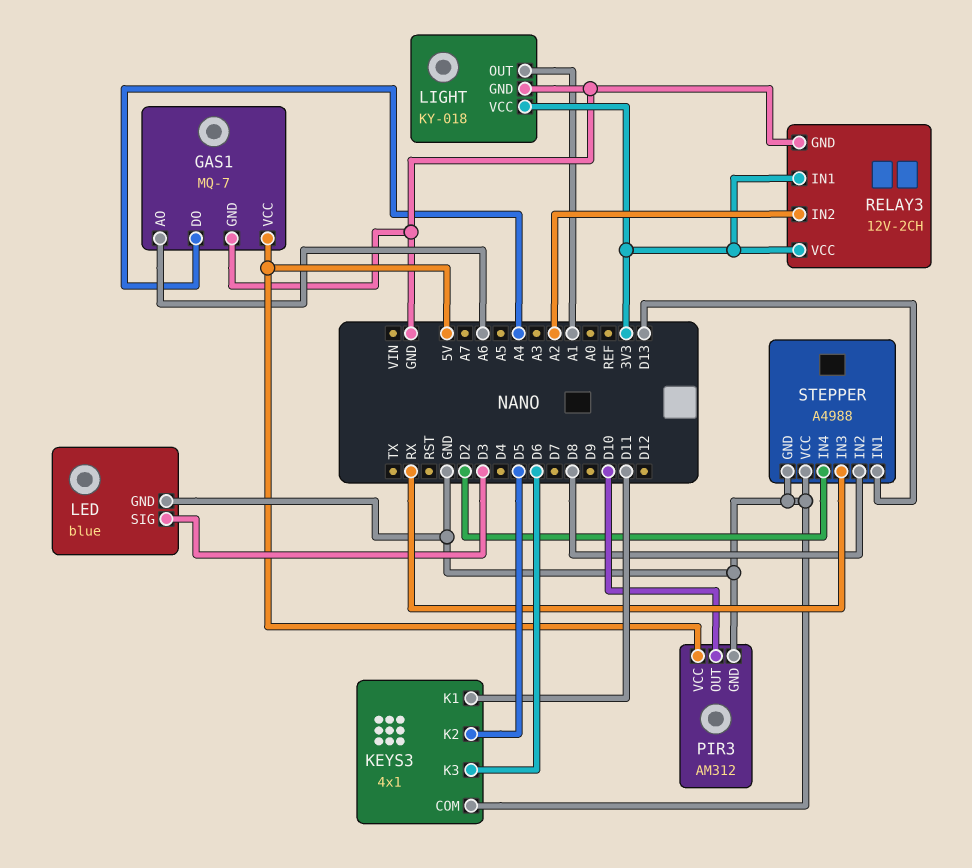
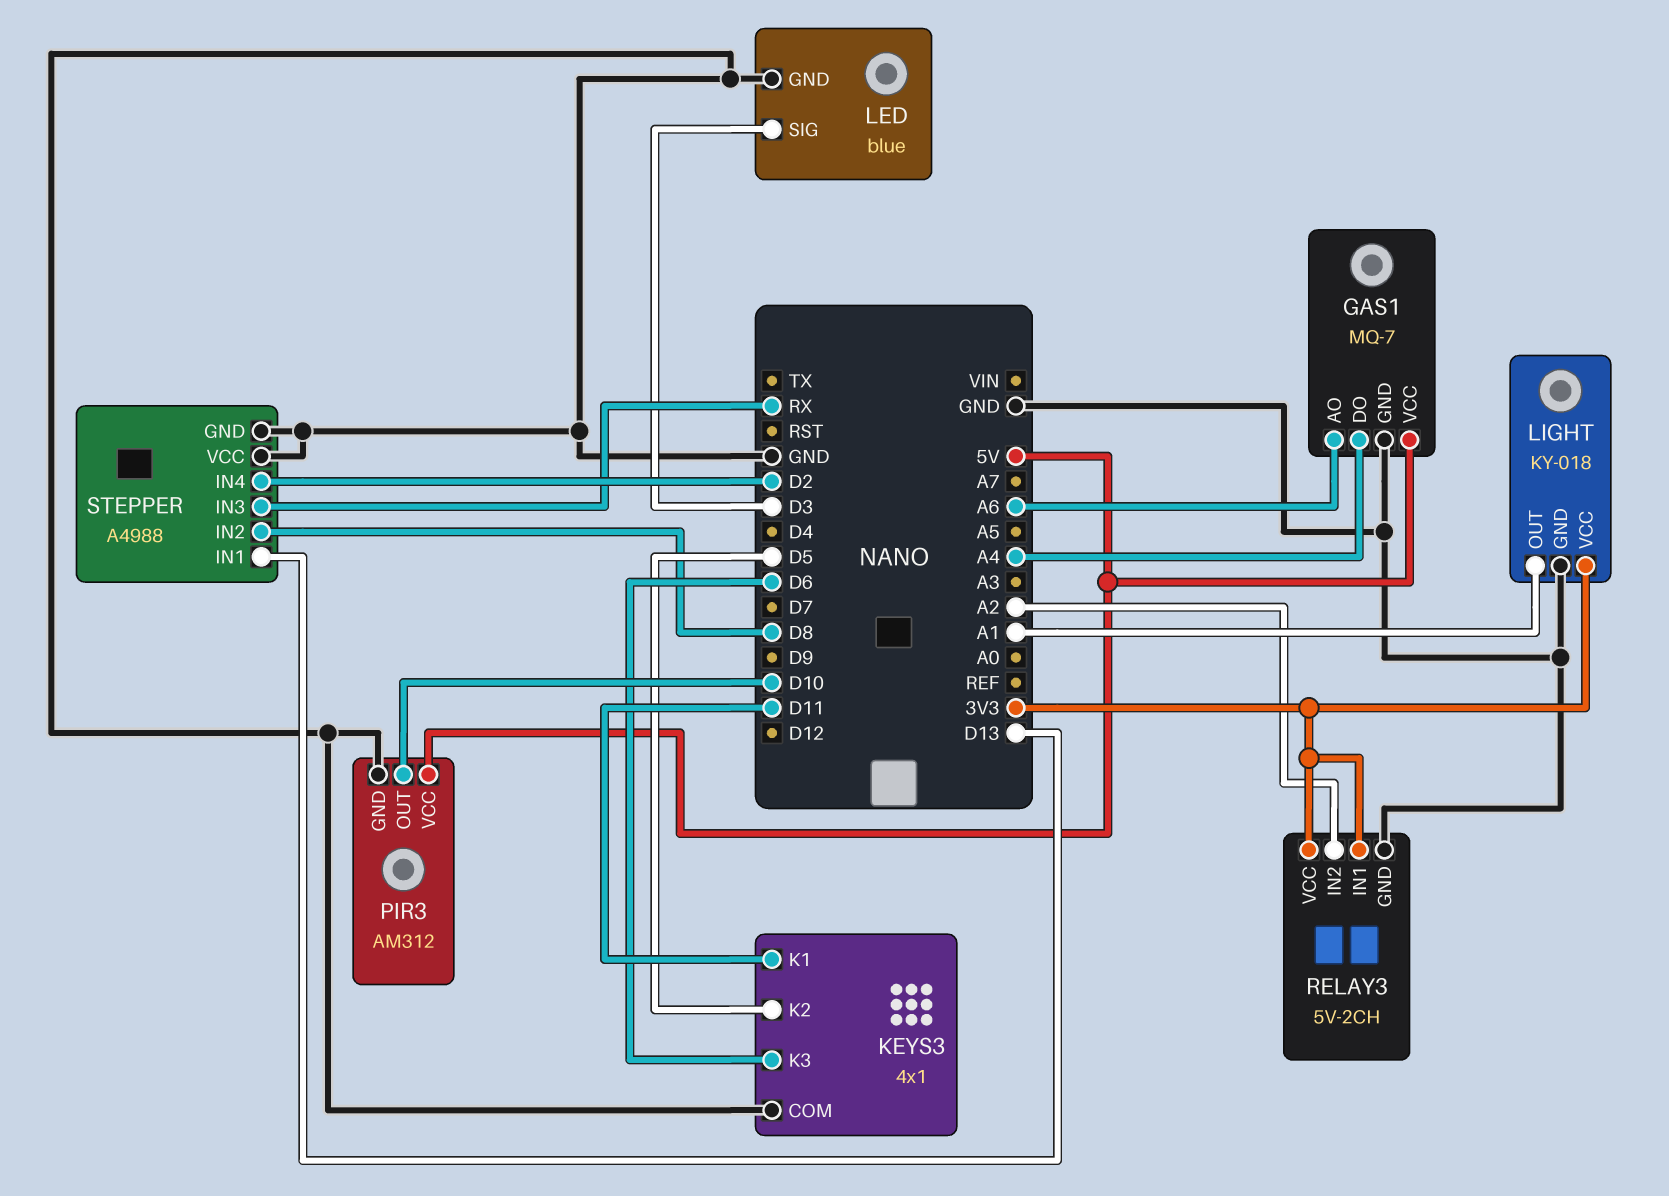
RELAY3: 12V-2CH -> 5V-2CH

